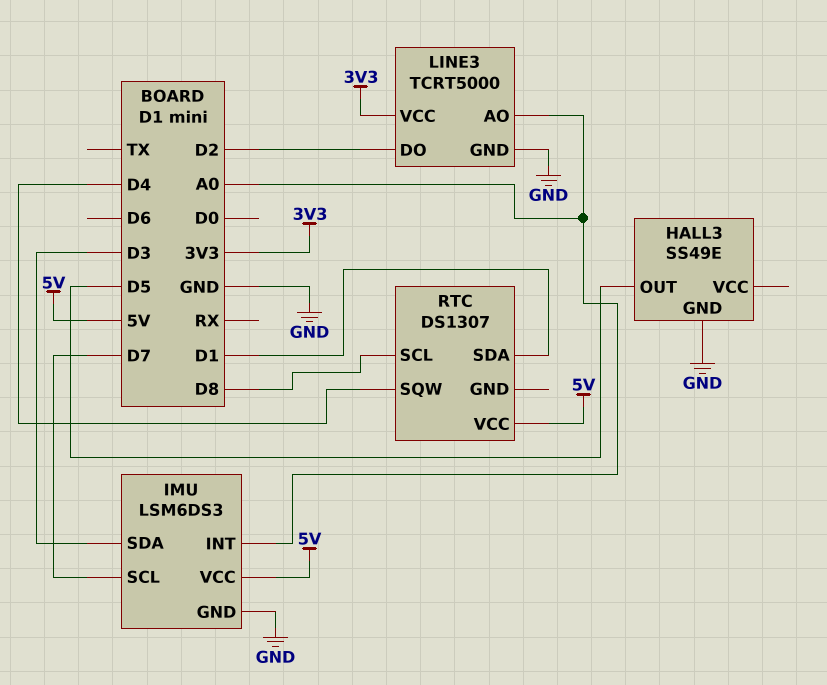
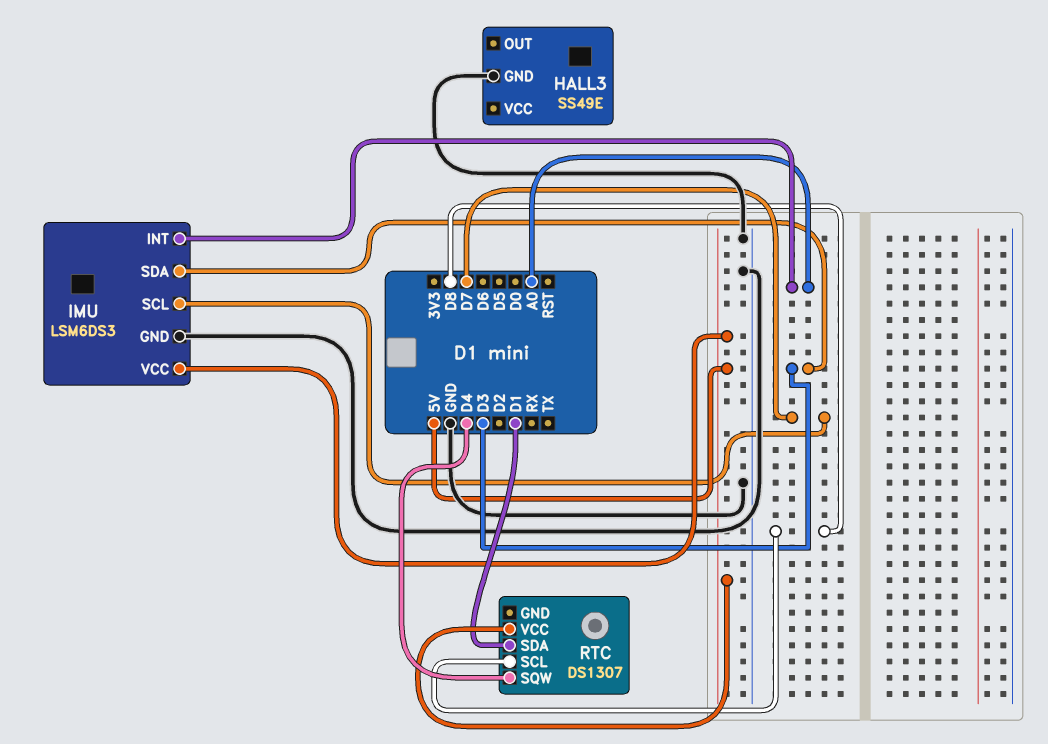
HALL3 pin OUT: D5 -> none
LINE3: TCRT5000 -> none
LINE3 pin AO: A0 -> none
LINE3 pin DO: D2 -> none
LINE3 pin GND: GND -> none
LINE3 pin VCC: 3V3 -> none

